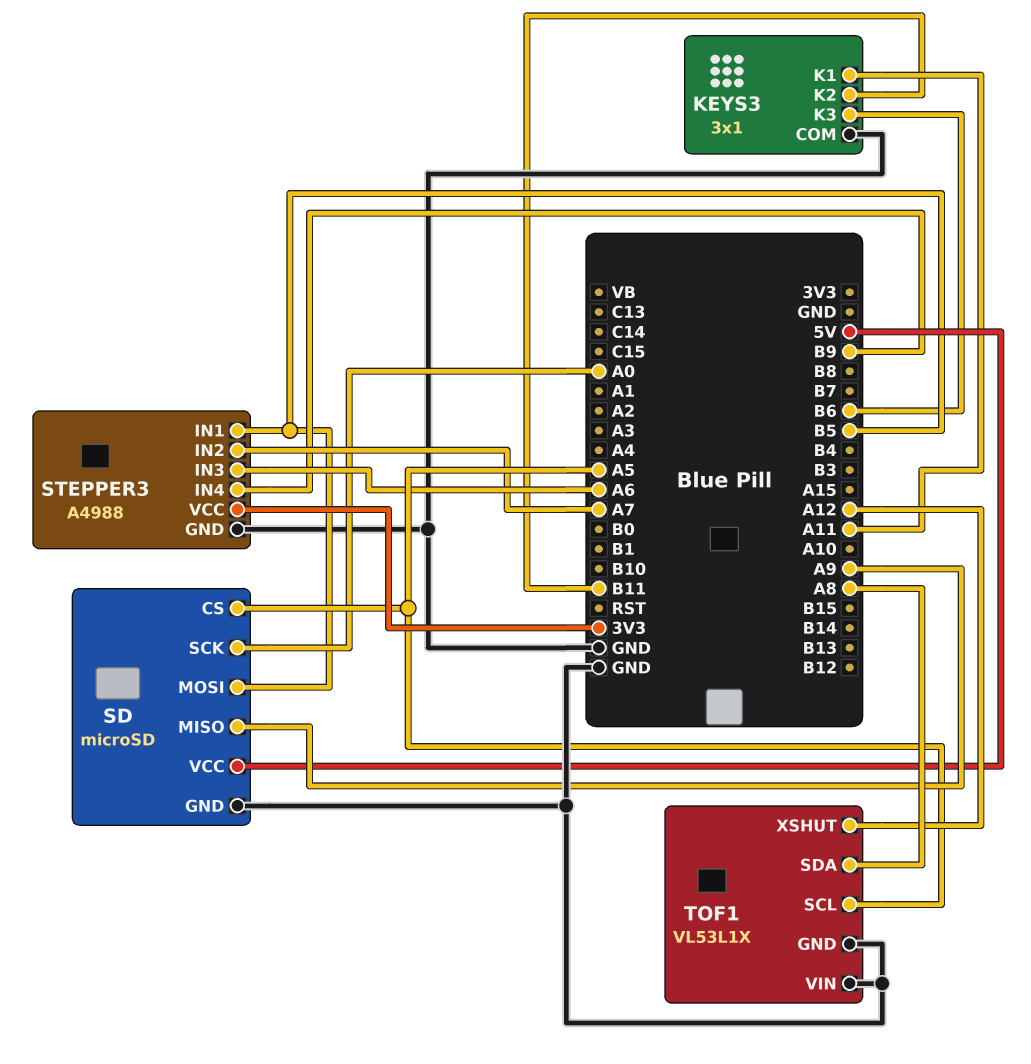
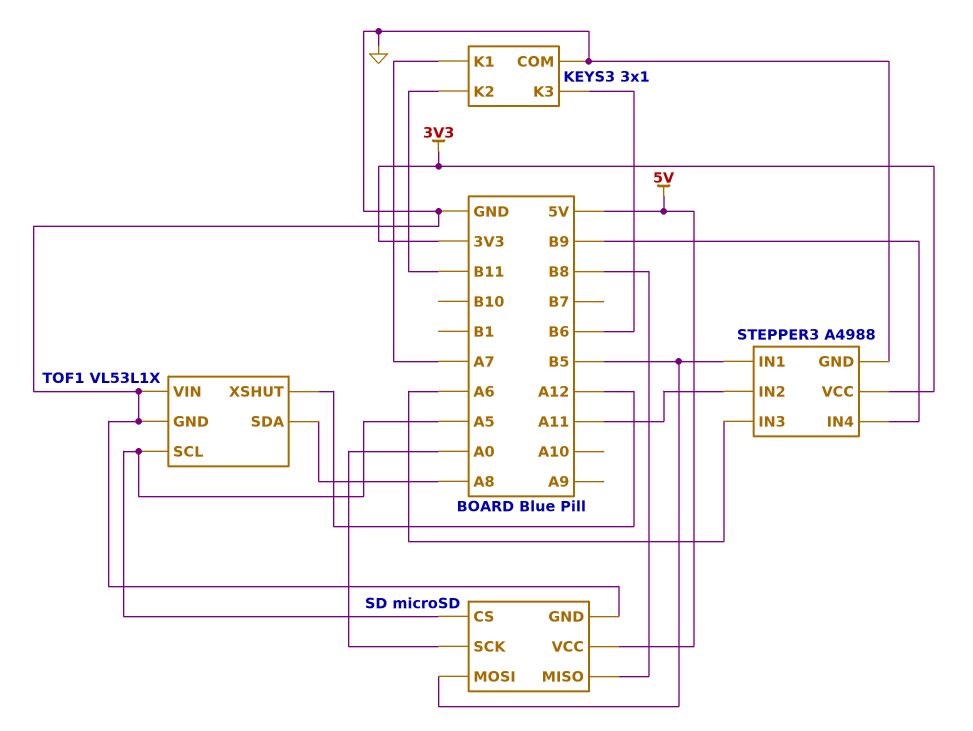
KEYS3 pin K1: A11 -> A7
SD pin MISO: A9 -> B8
STEPPER3 pin IN2: A7 -> A11

